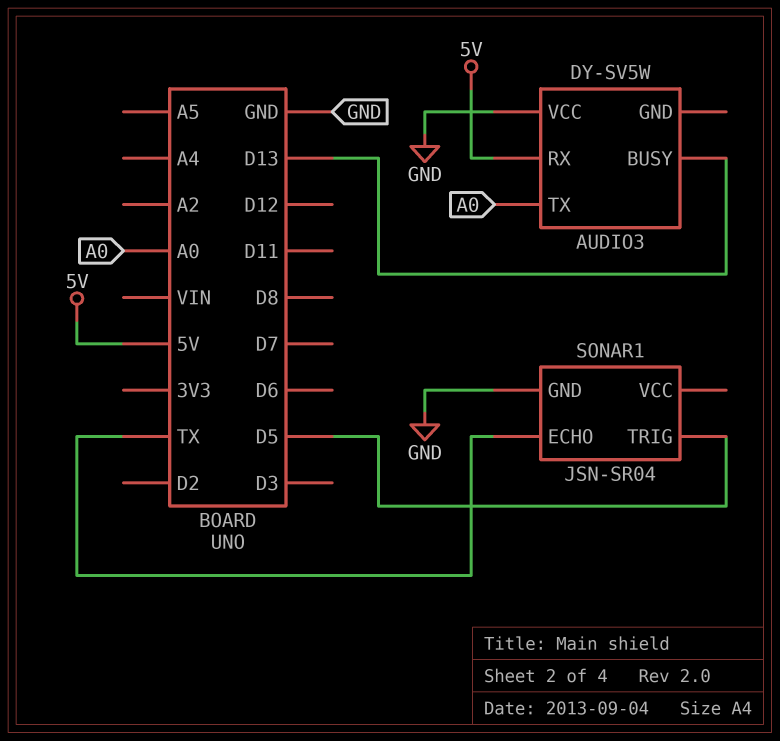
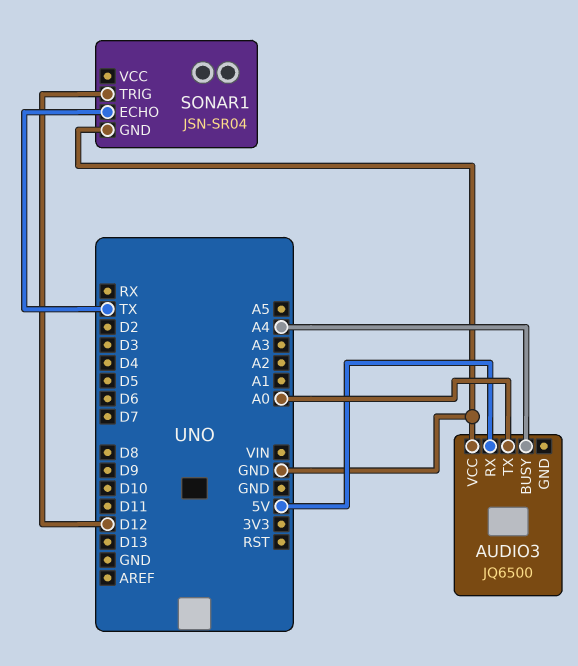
AUDIO3: DY-SV5W -> JQ6500
AUDIO3 pin BUSY: D13 -> A4
SONAR1 pin TRIG: D5 -> D12

